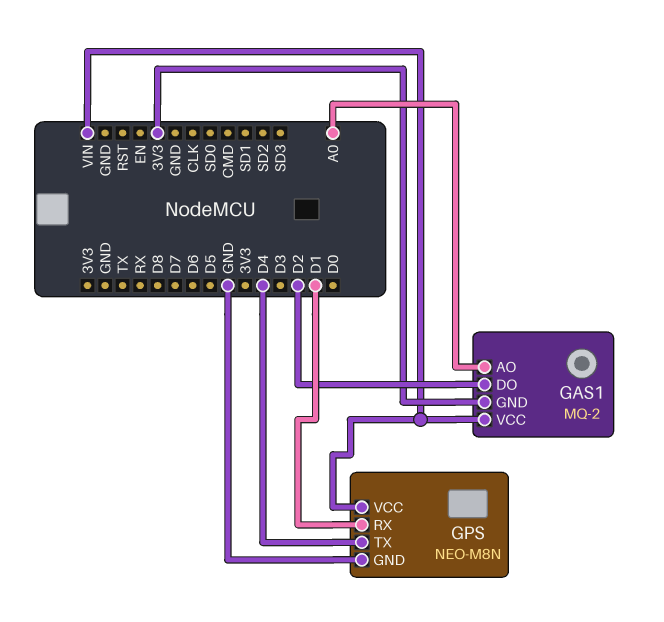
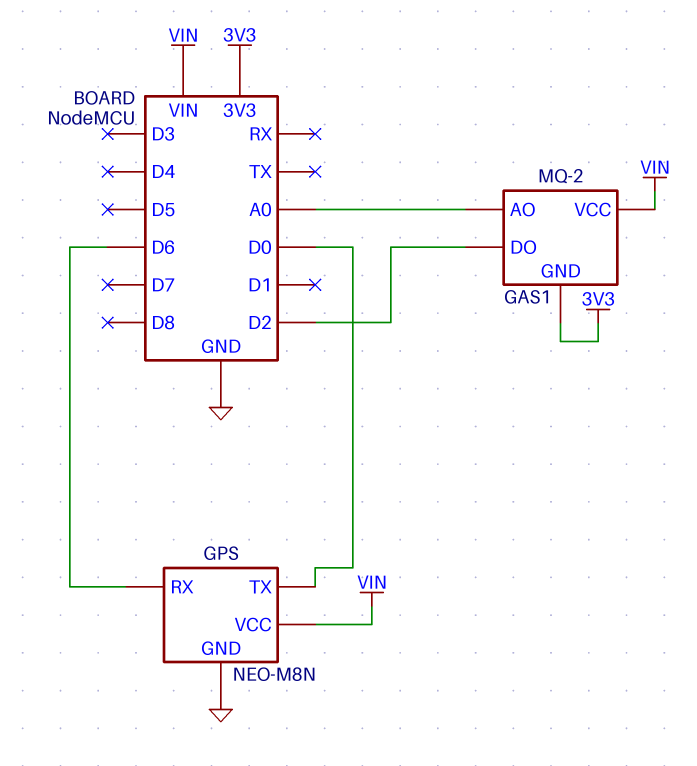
GPS pin RX: D1 -> D6
GPS pin TX: D4 -> D0

